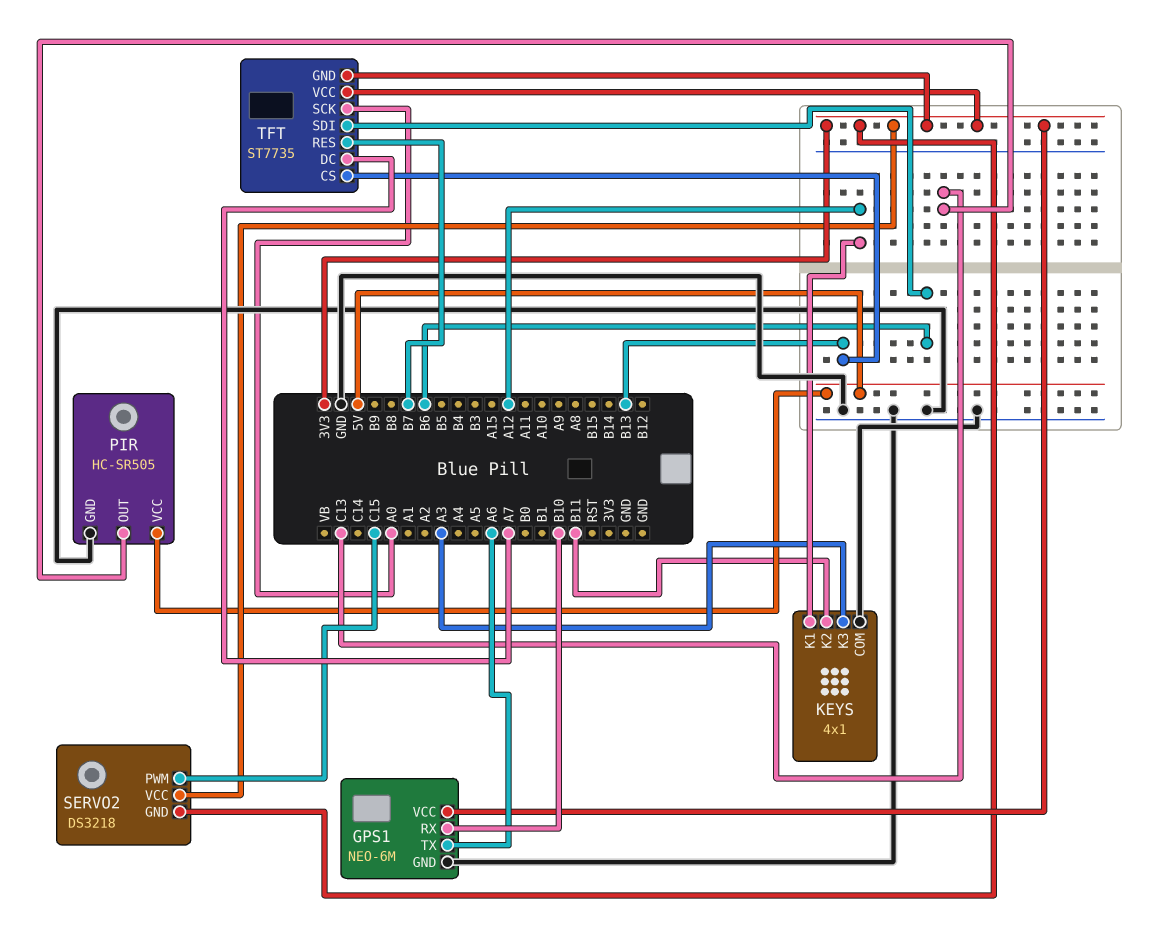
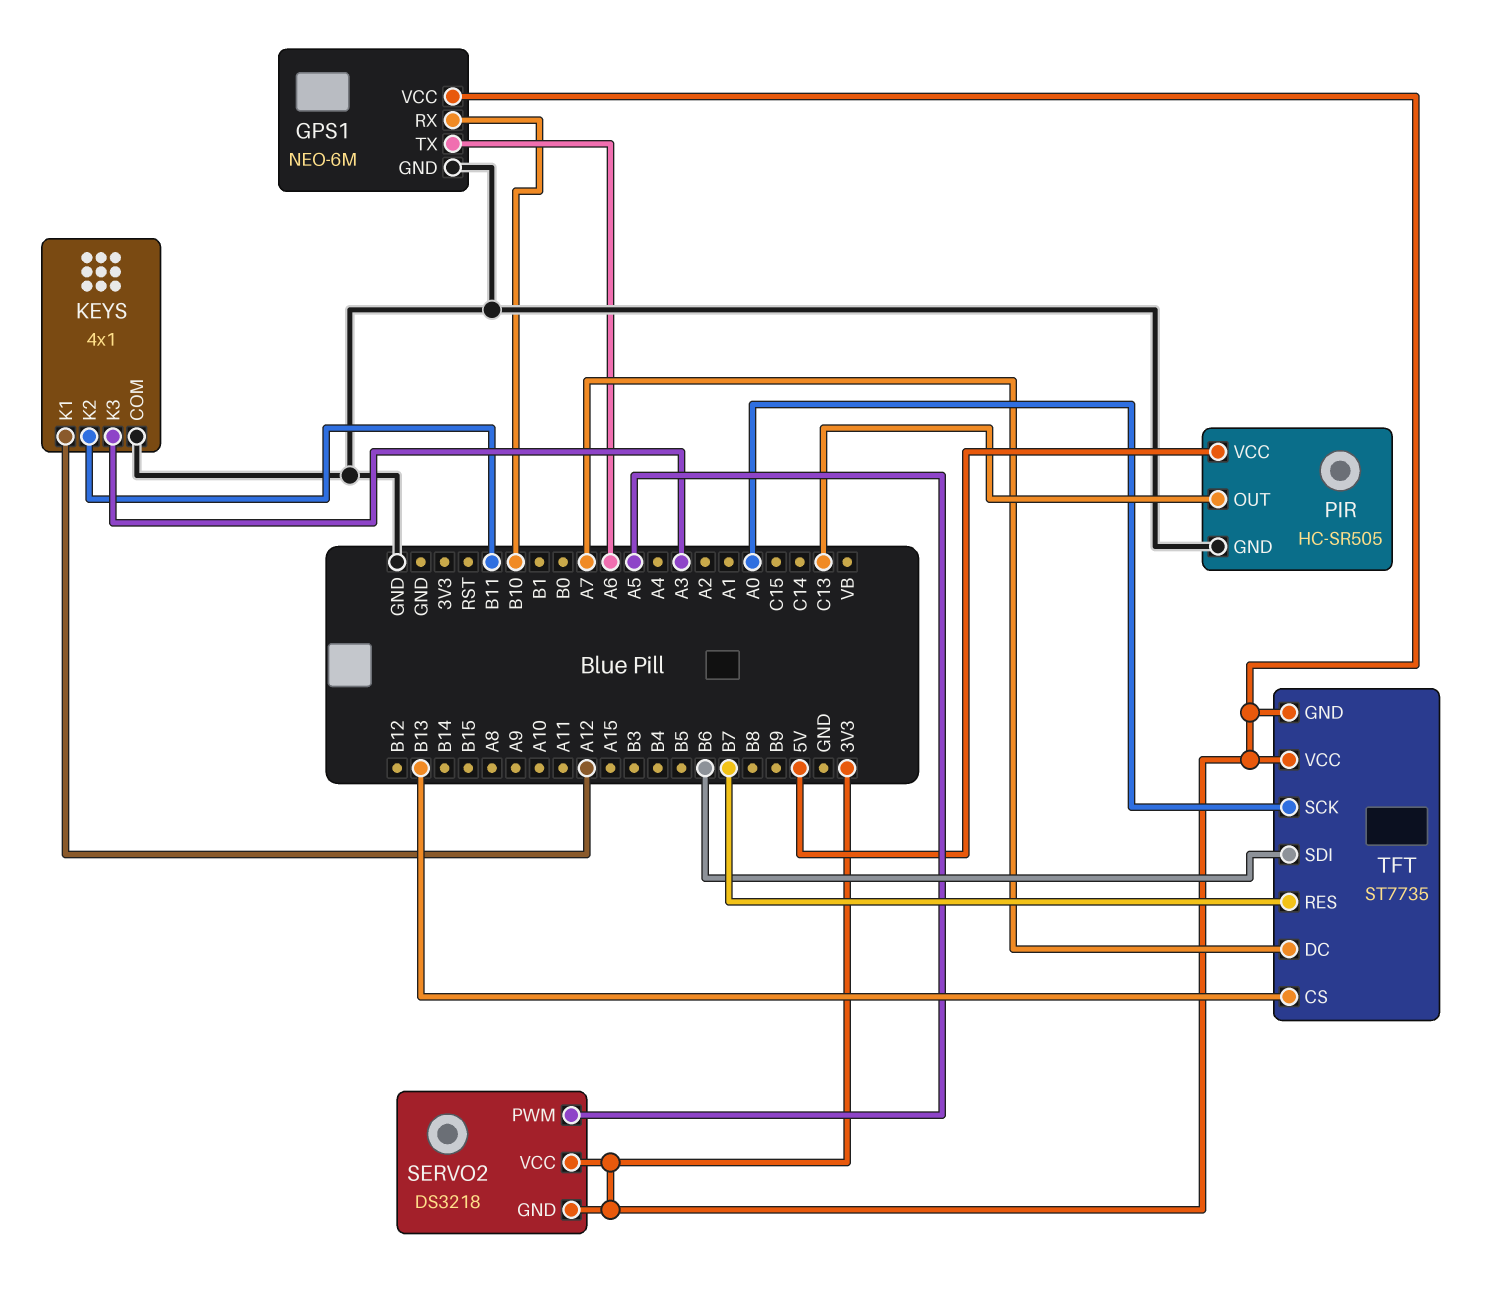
SERVO2 pin PWM: C15 -> A5

